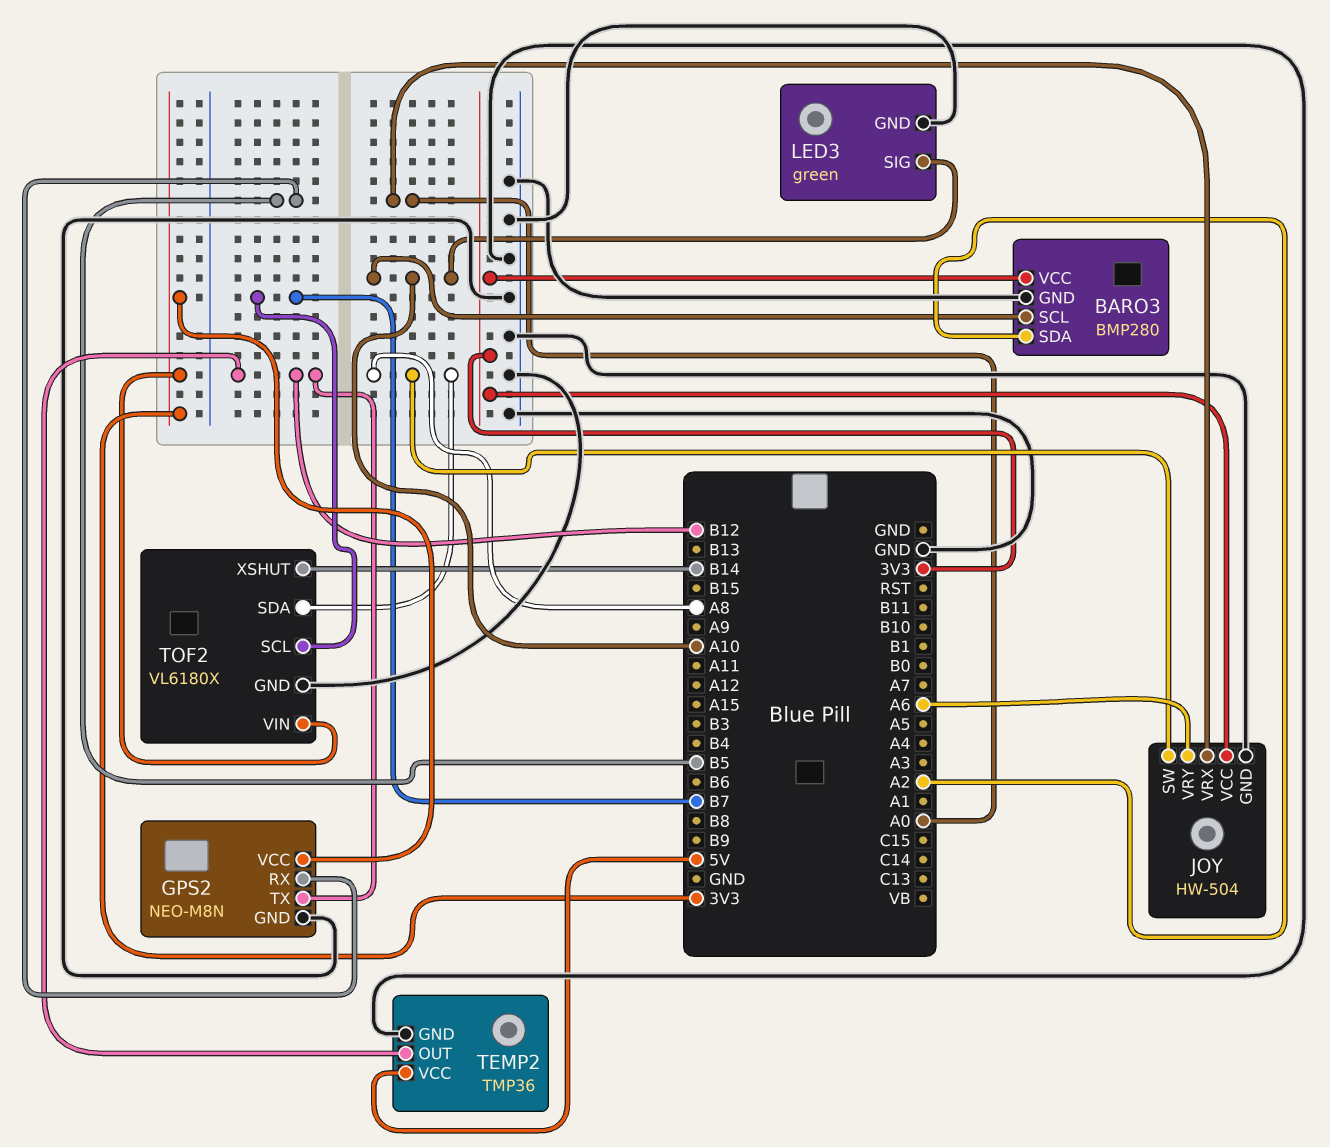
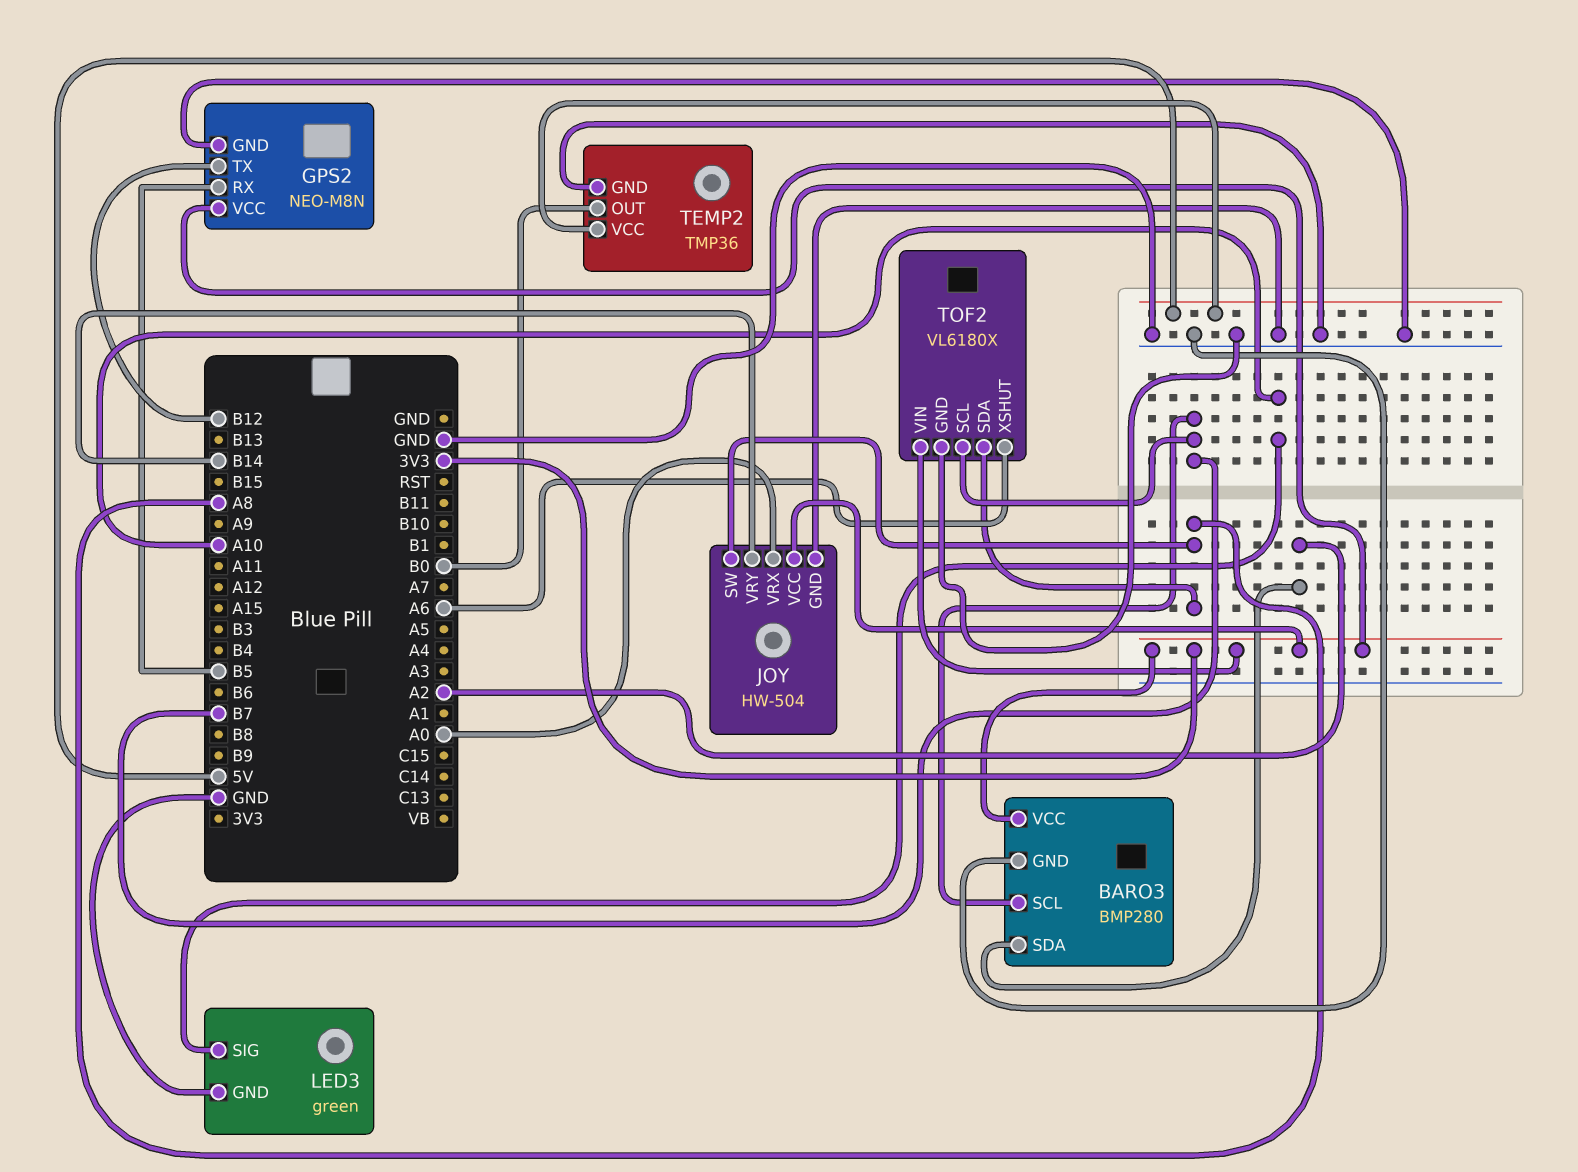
BARO3 pin SCL: A10 -> B7
JOY pin VRY: A6 -> B14
TEMP2 pin OUT: B12 -> B0
TOF2 pin XSHUT: B14 -> A6

